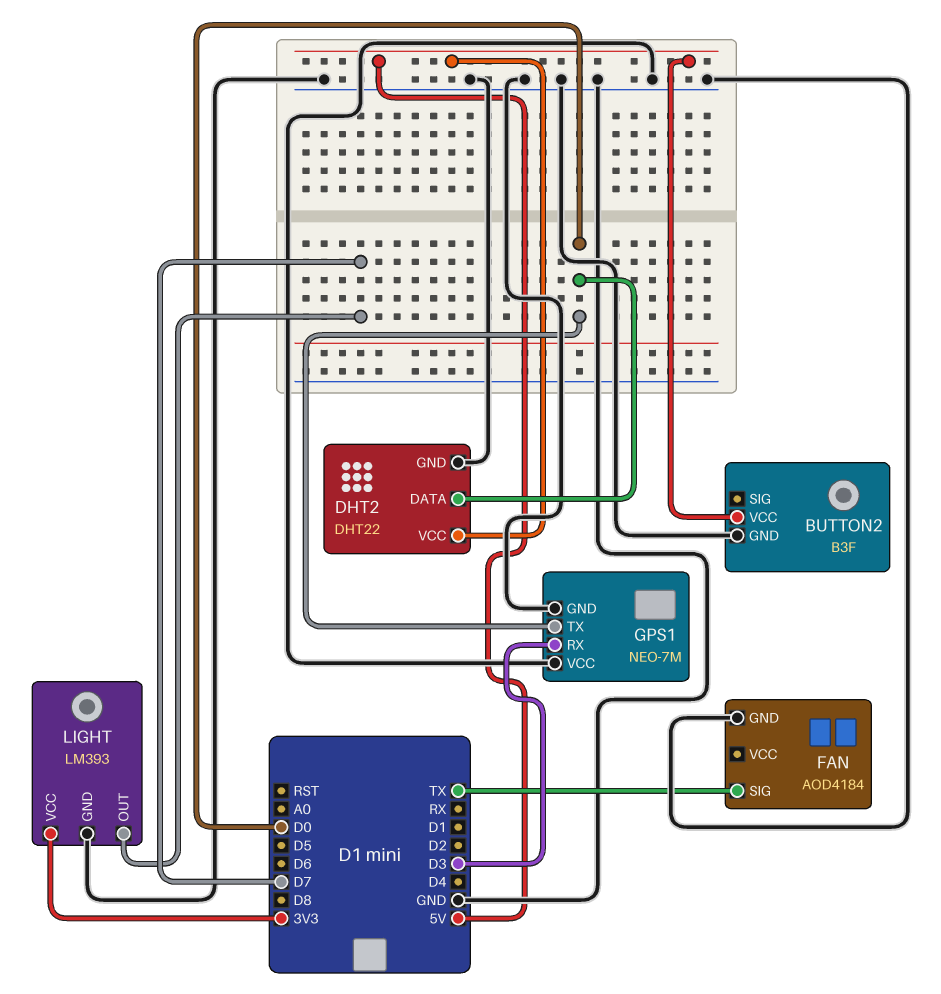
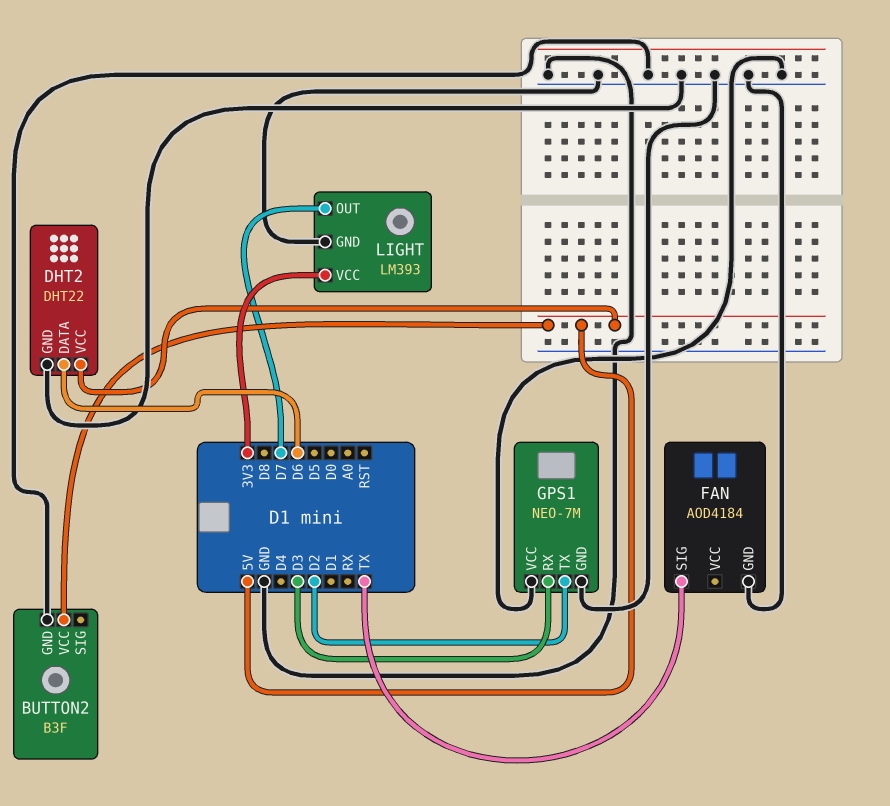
DHT2 pin DATA: D0 -> D6
GPS1 pin TX: D0 -> D2

